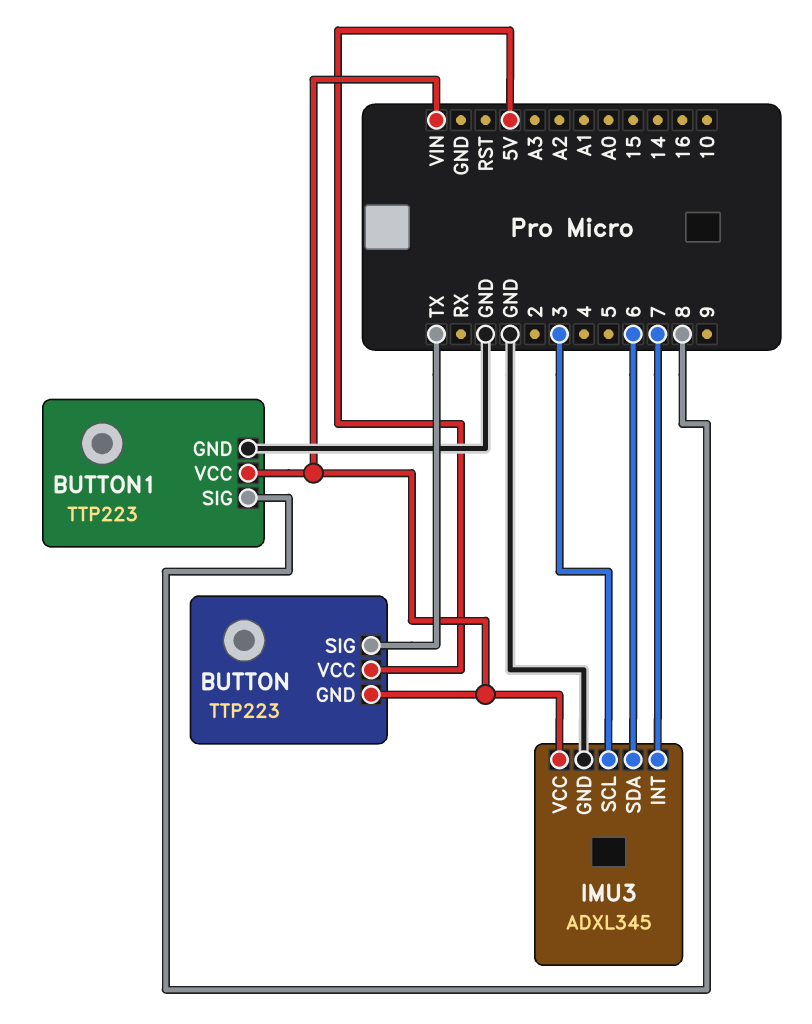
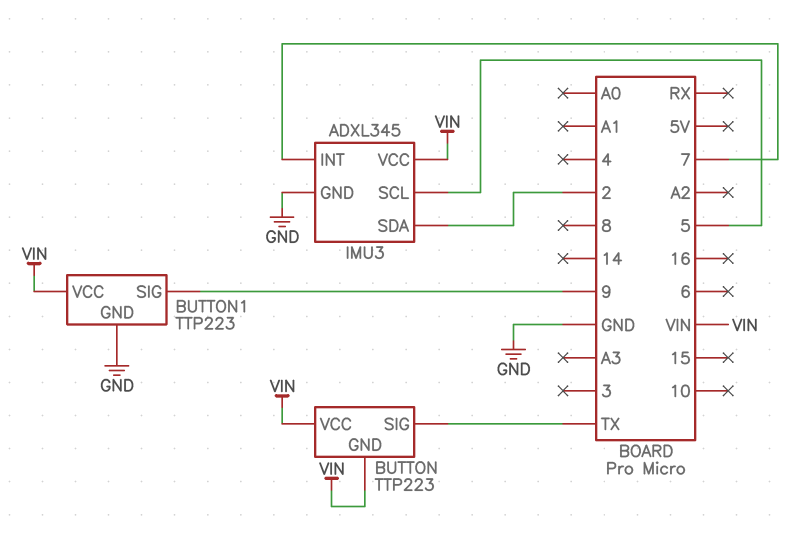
BUTTON pin VCC: 5V -> VIN
BUTTON1 pin SIG: 8 -> 9
IMU3 pin SCL: 3 -> 5
IMU3 pin SDA: 6 -> 2

